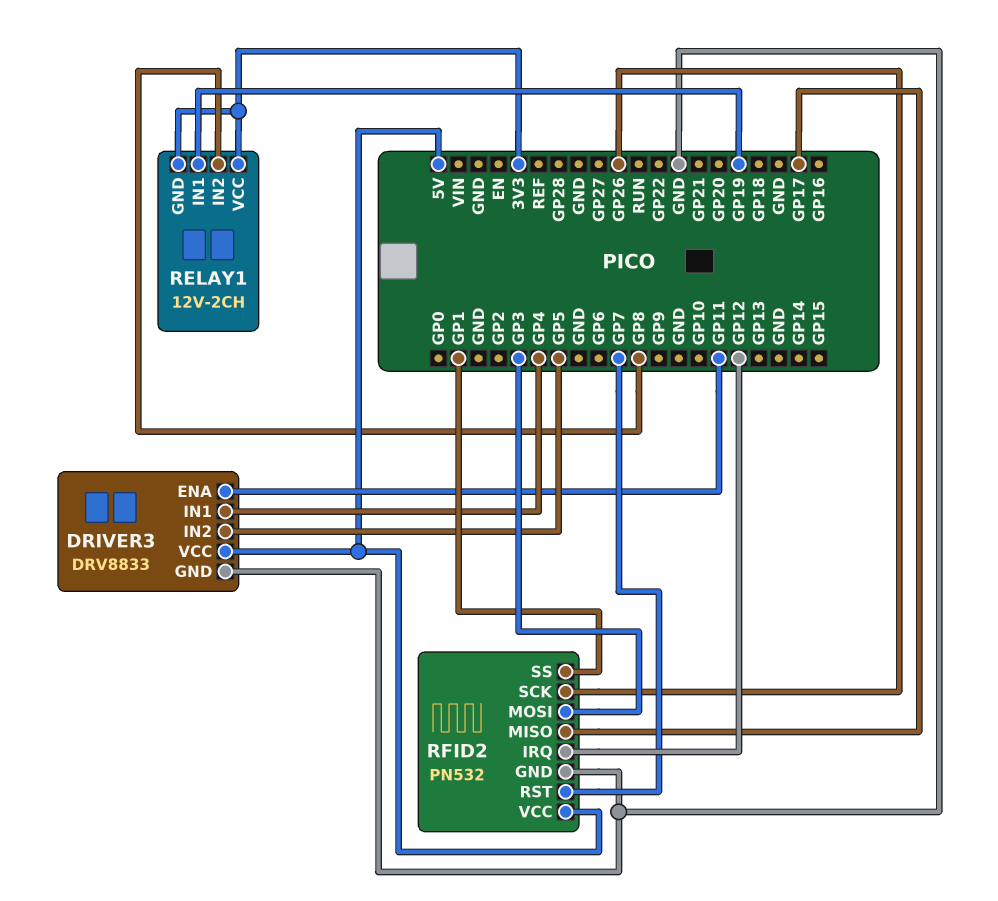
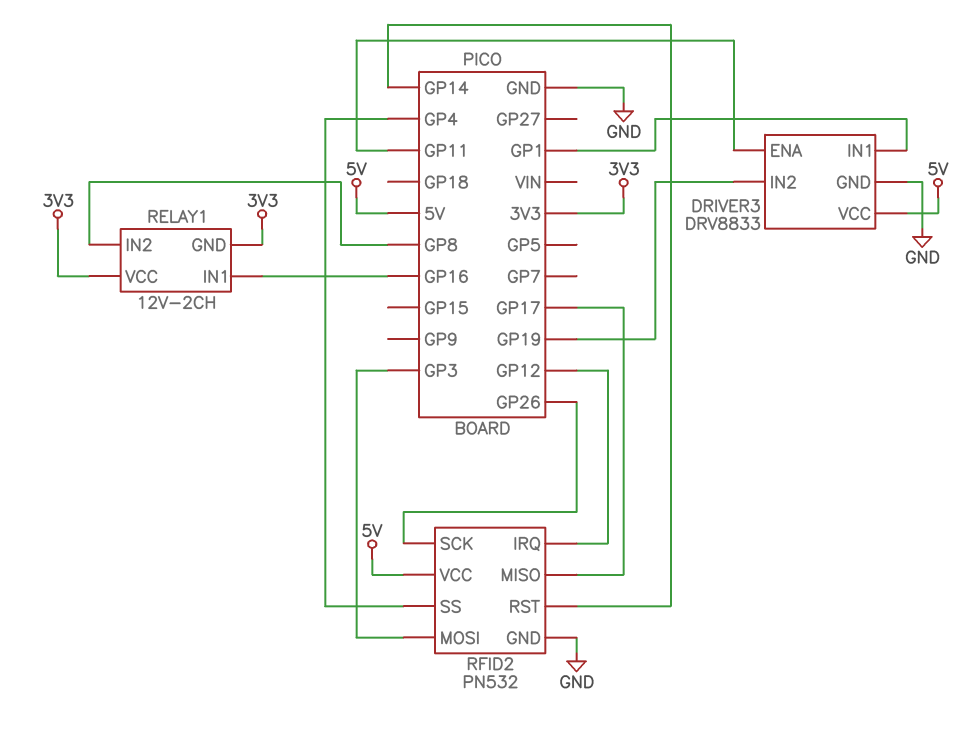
DRIVER3 pin IN1: GP4 -> GP1
DRIVER3 pin IN2: GP5 -> GP19
RELAY1 pin IN1: GP19 -> GP16
RFID2 pin RST: GP7 -> GP14
RFID2 pin SS: GP1 -> GP4

